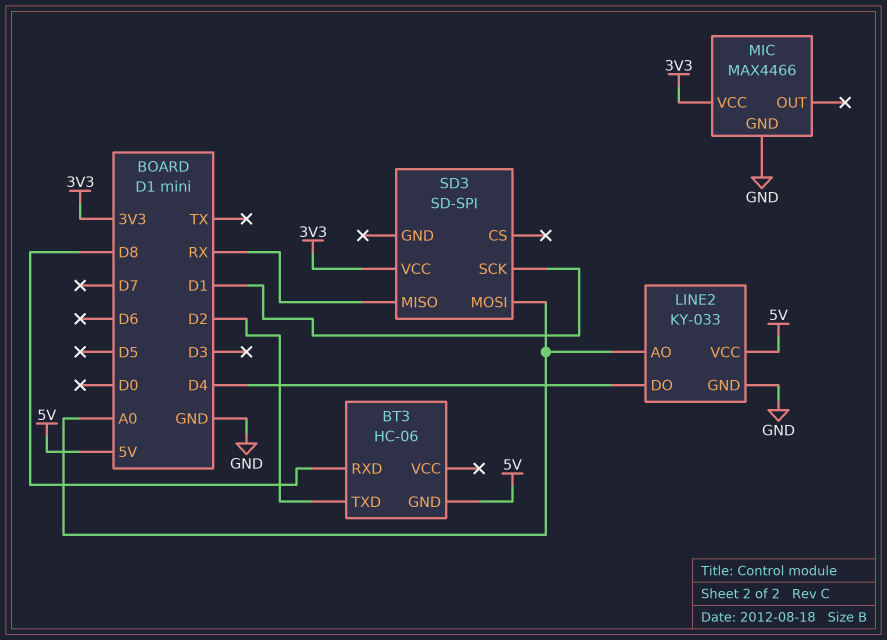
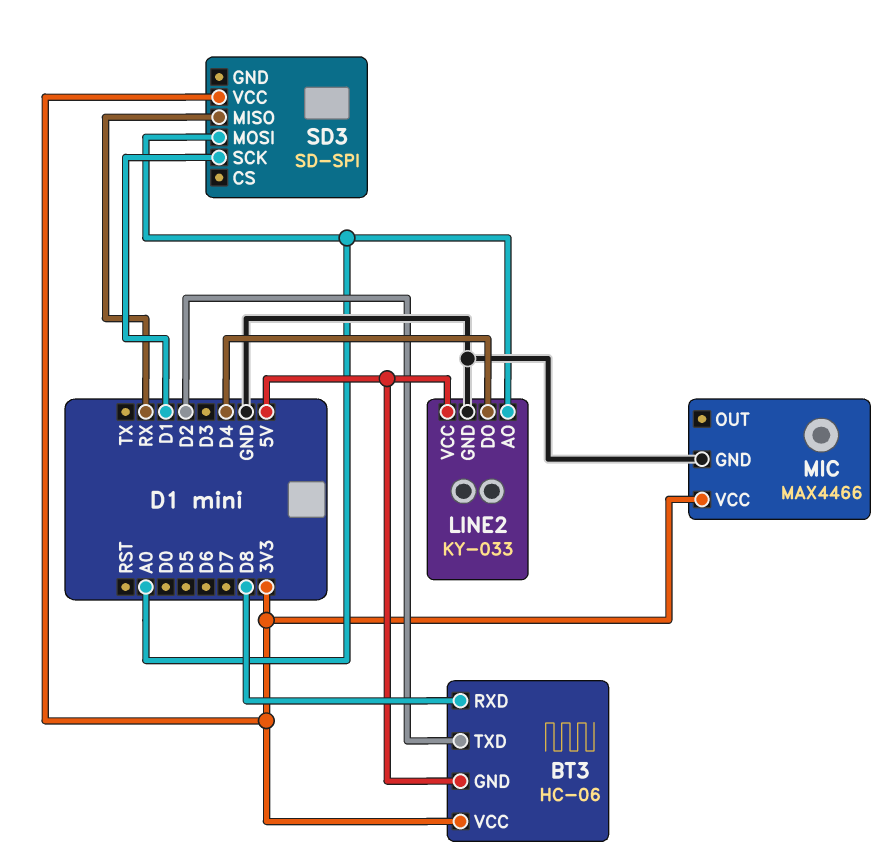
BT3 pin VCC: none -> 3V3

